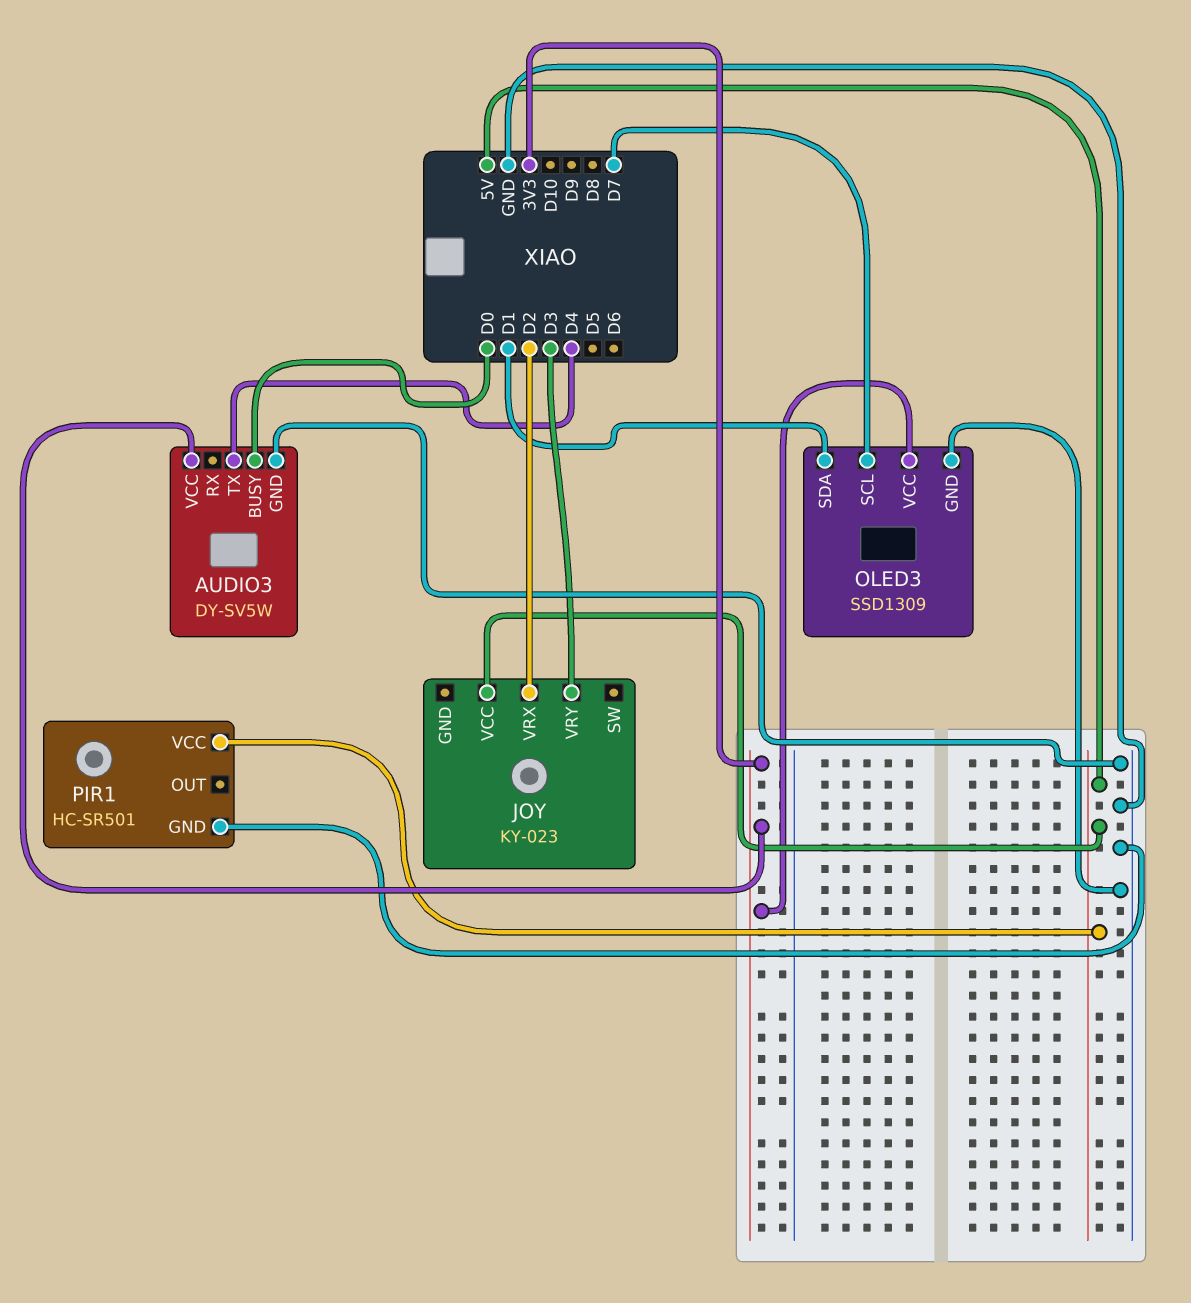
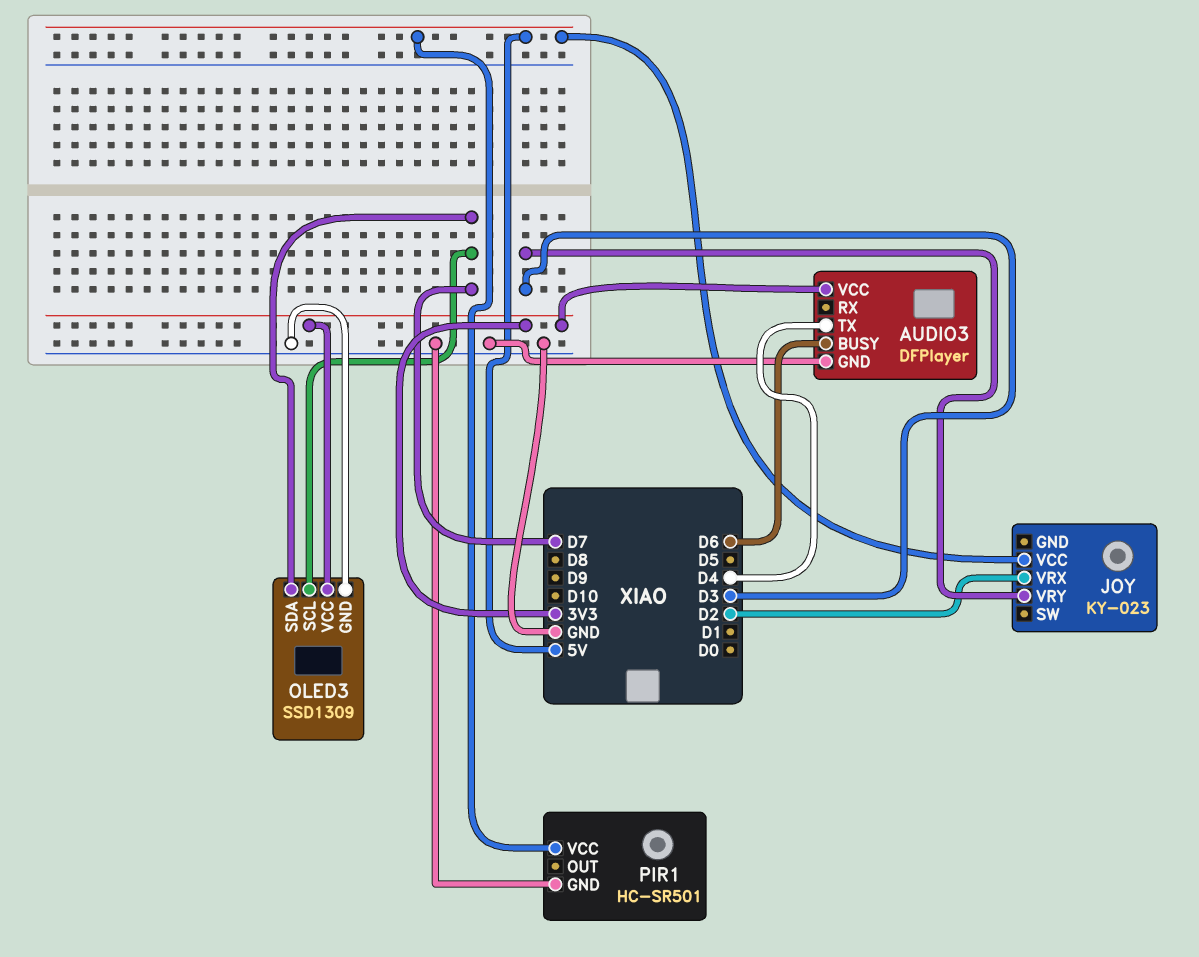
AUDIO3: DY-SV5W -> DFPlayer
AUDIO3 pin BUSY: D0 -> D6
OLED3 pin SDA: D1 -> D7

